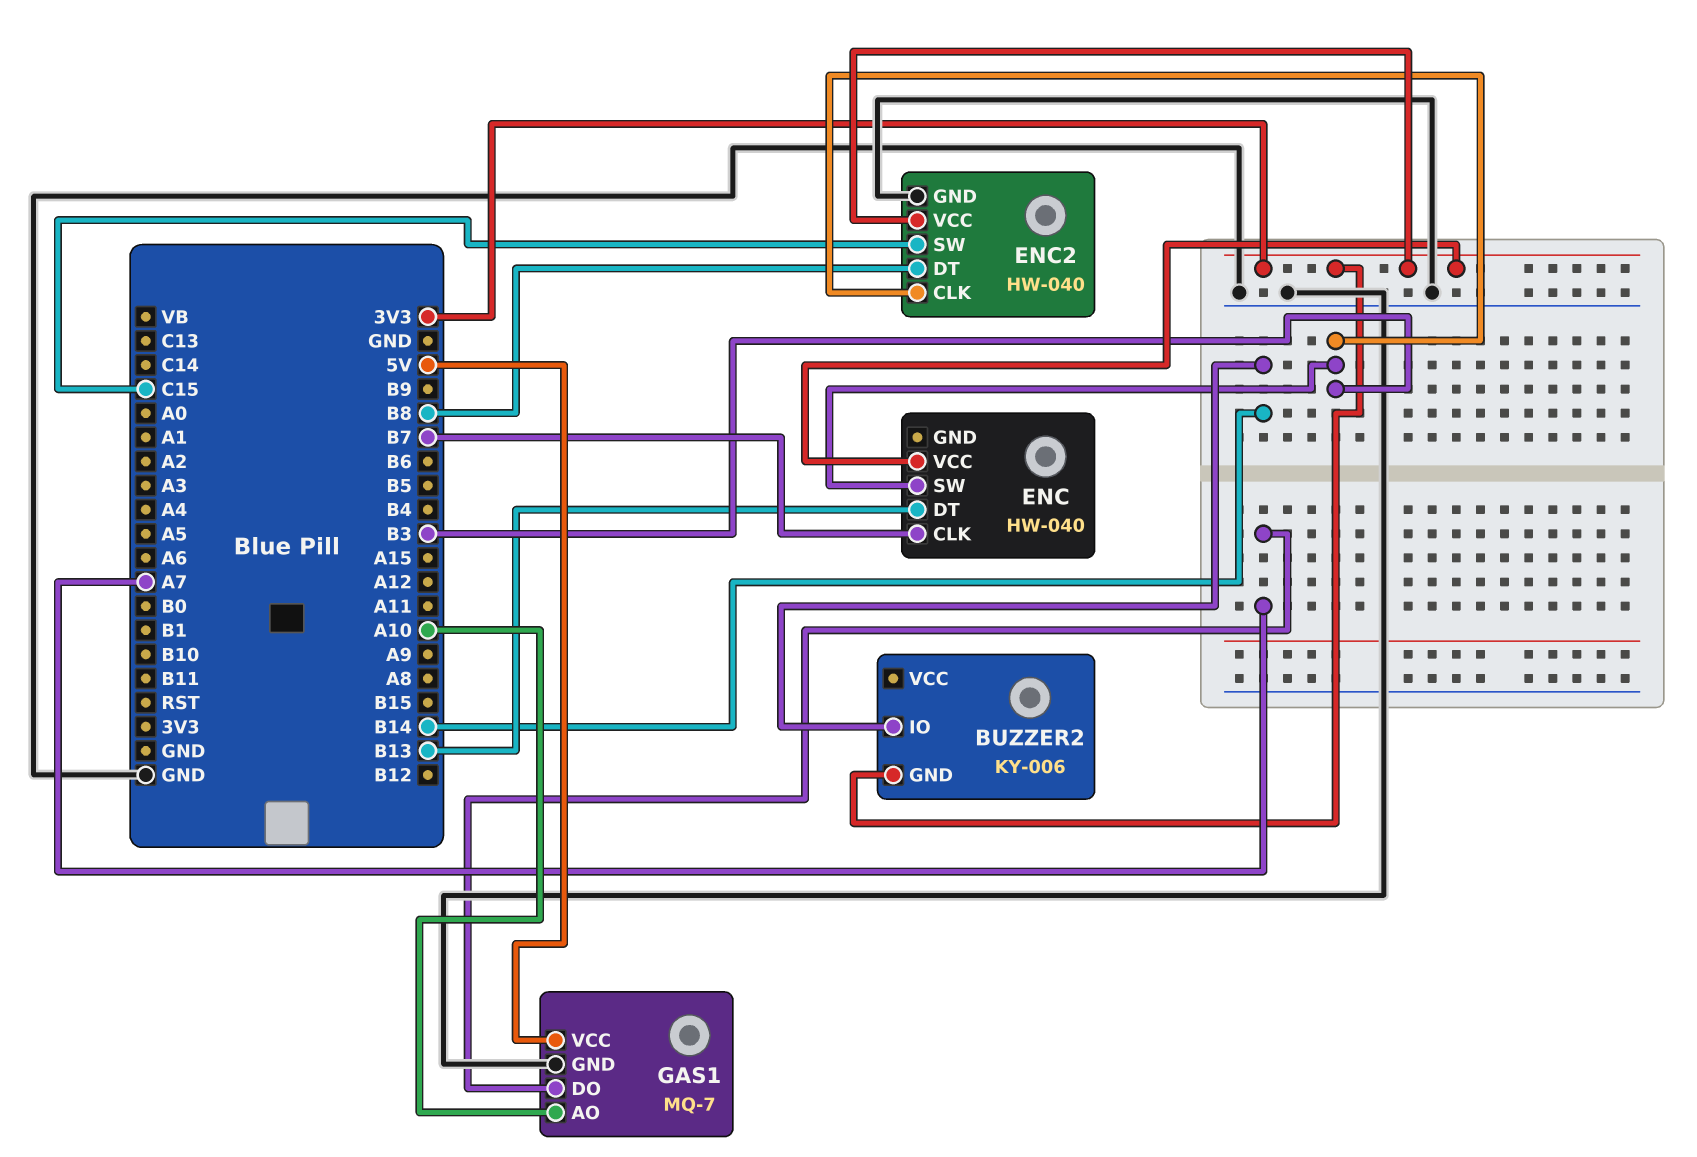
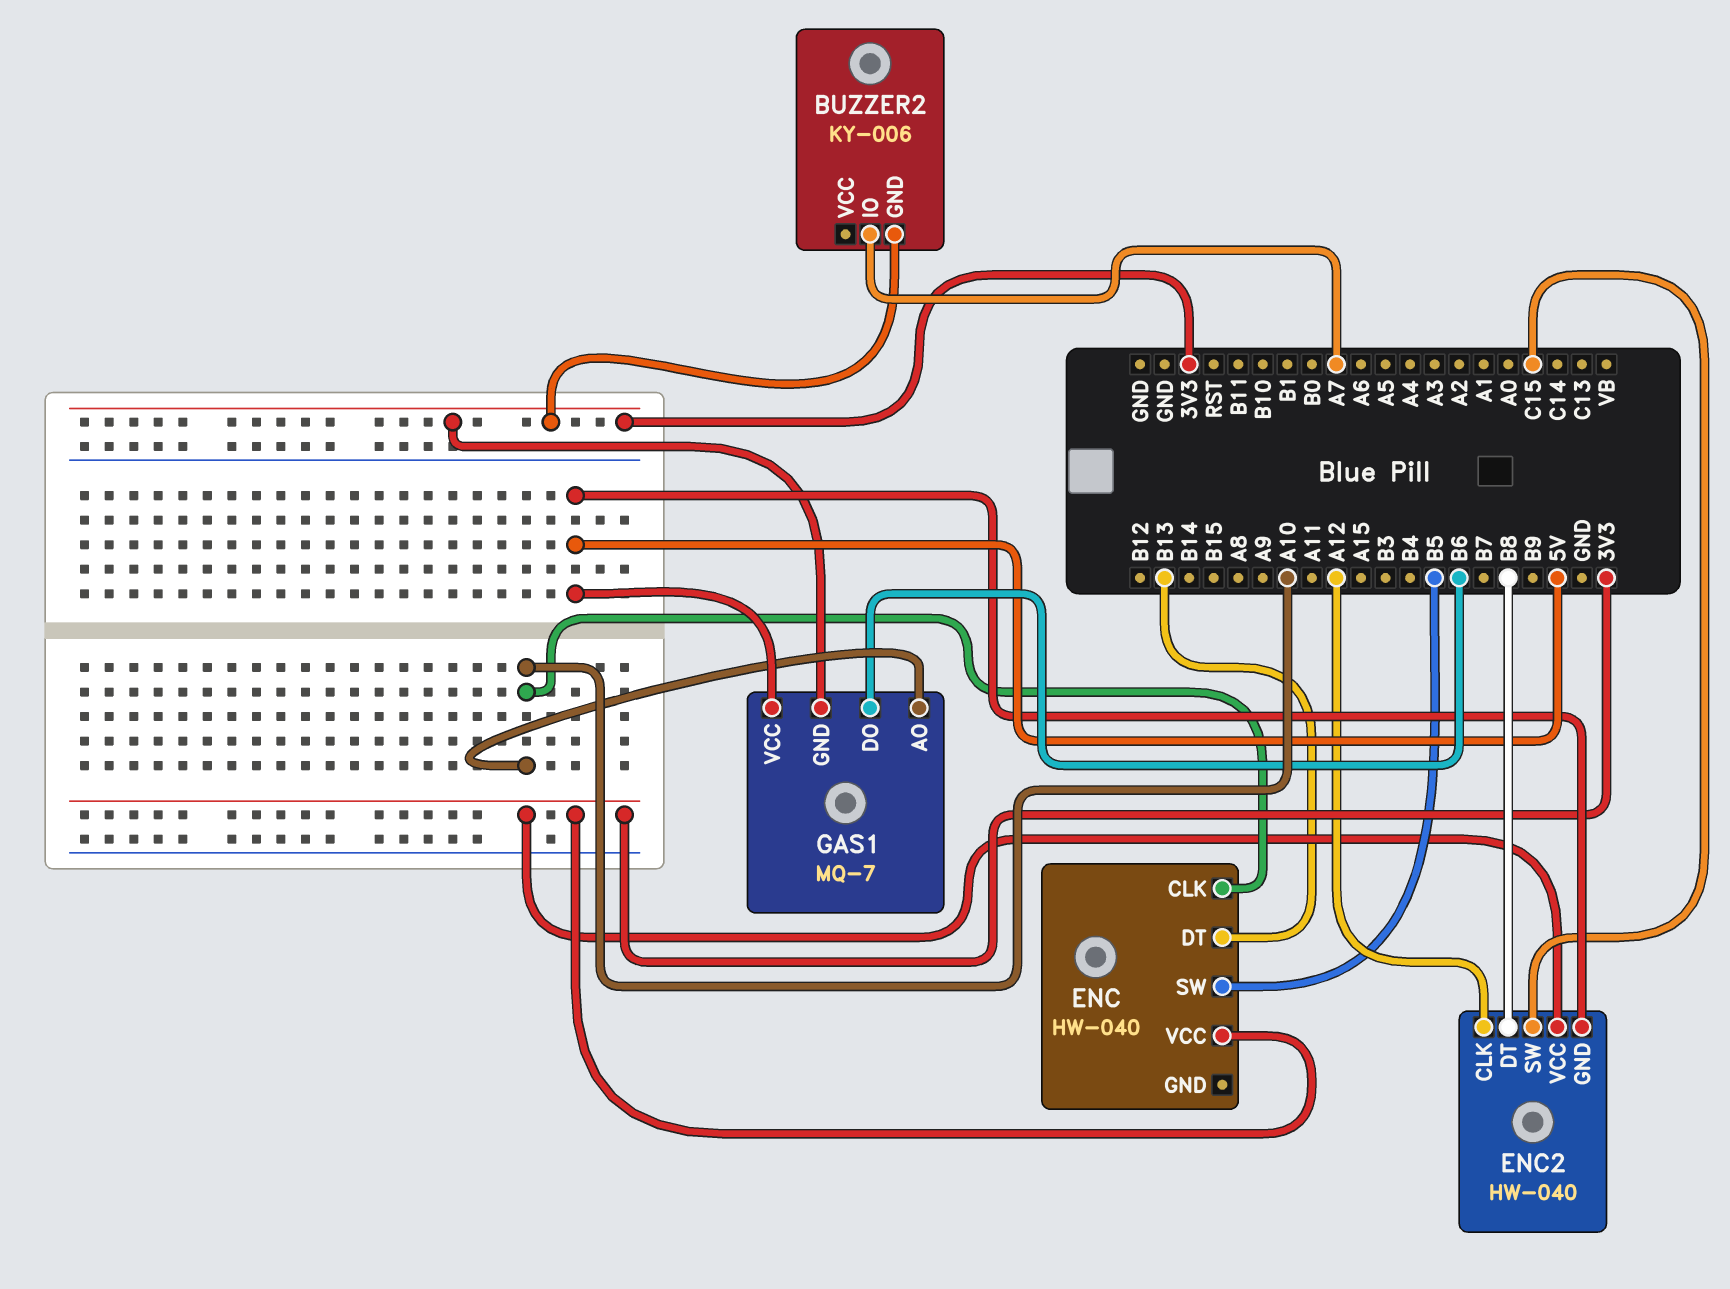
BUZZER2 pin IO: B14 -> A7
ENC pin CLK: B7 -> A10
ENC pin SW: B3 -> B5
ENC2 pin CLK: B3 -> A12
ENC2 pin GND: GND -> 5V
GAS1 pin DO: A7 -> B6
GAS1 pin GND: GND -> 3V3

